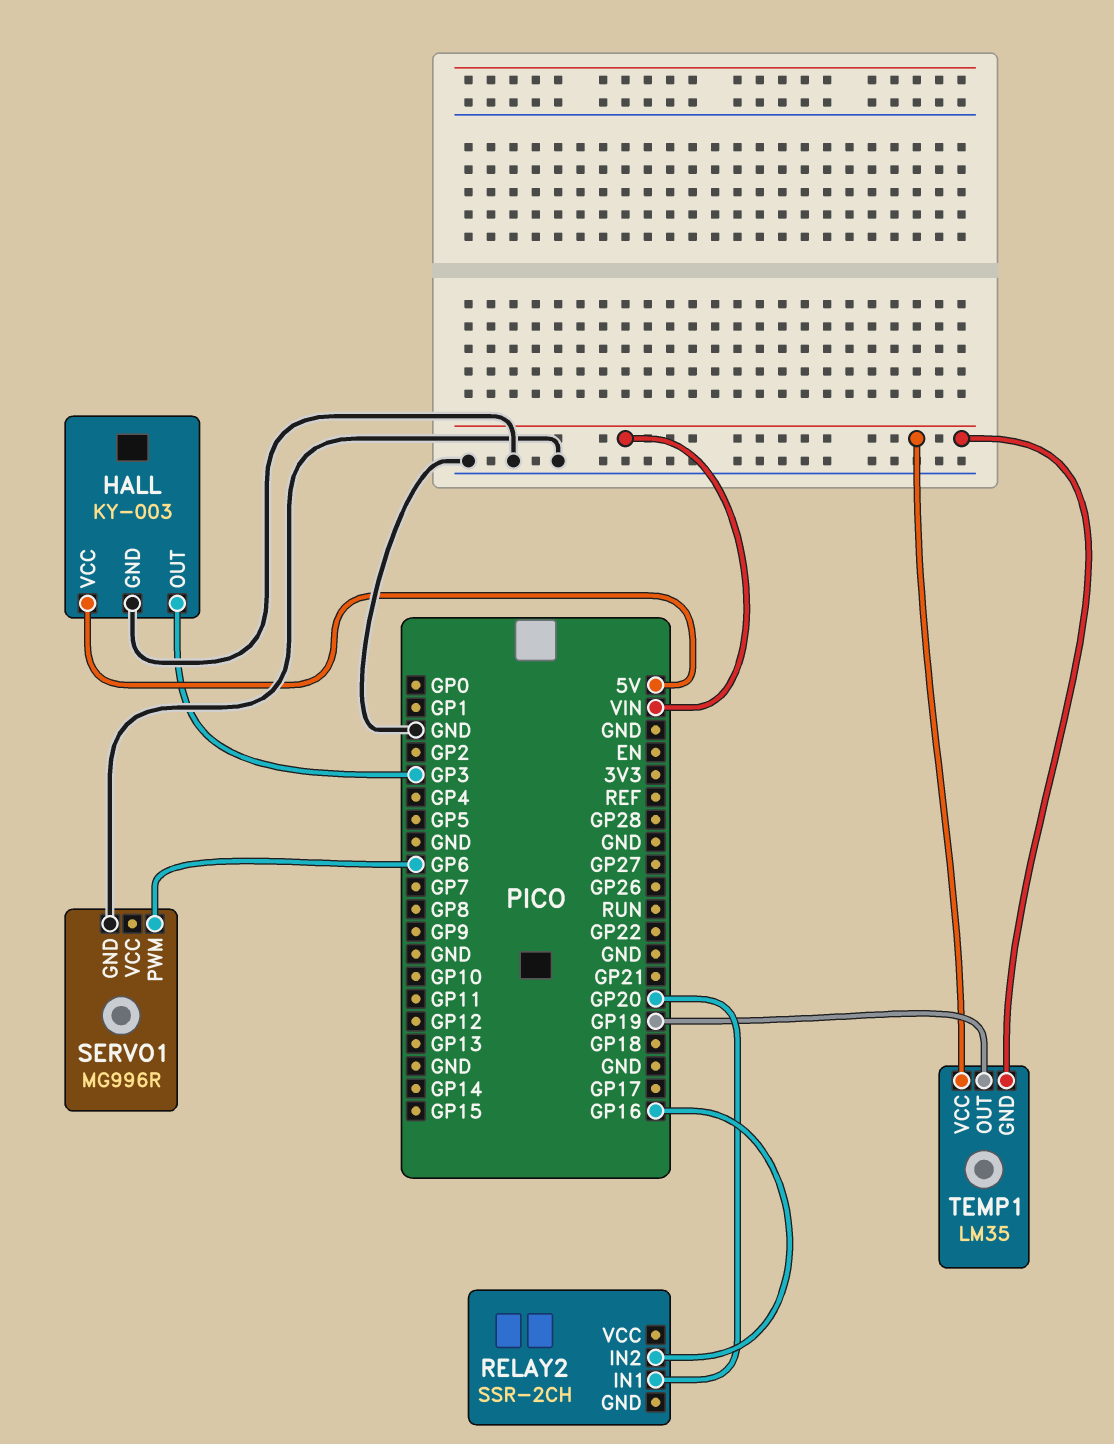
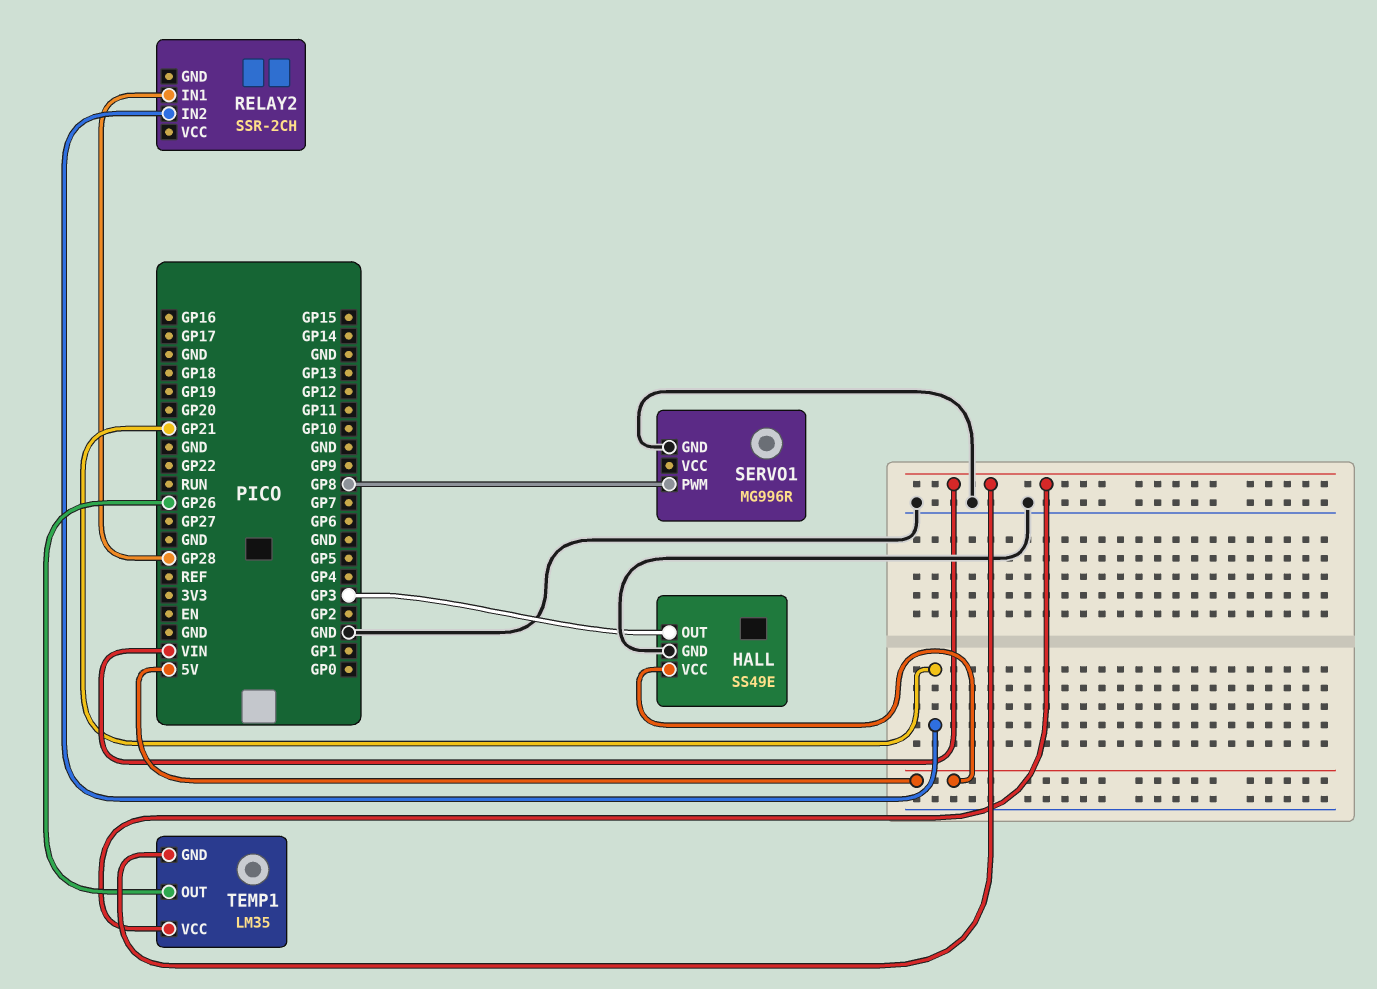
HALL: KY-003 -> SS49E
RELAY2 pin IN1: GP20 -> GP28
RELAY2 pin IN2: GP16 -> GP21
SERVO1 pin PWM: GP6 -> GP8
TEMP1 pin OUT: GP19 -> GP26

